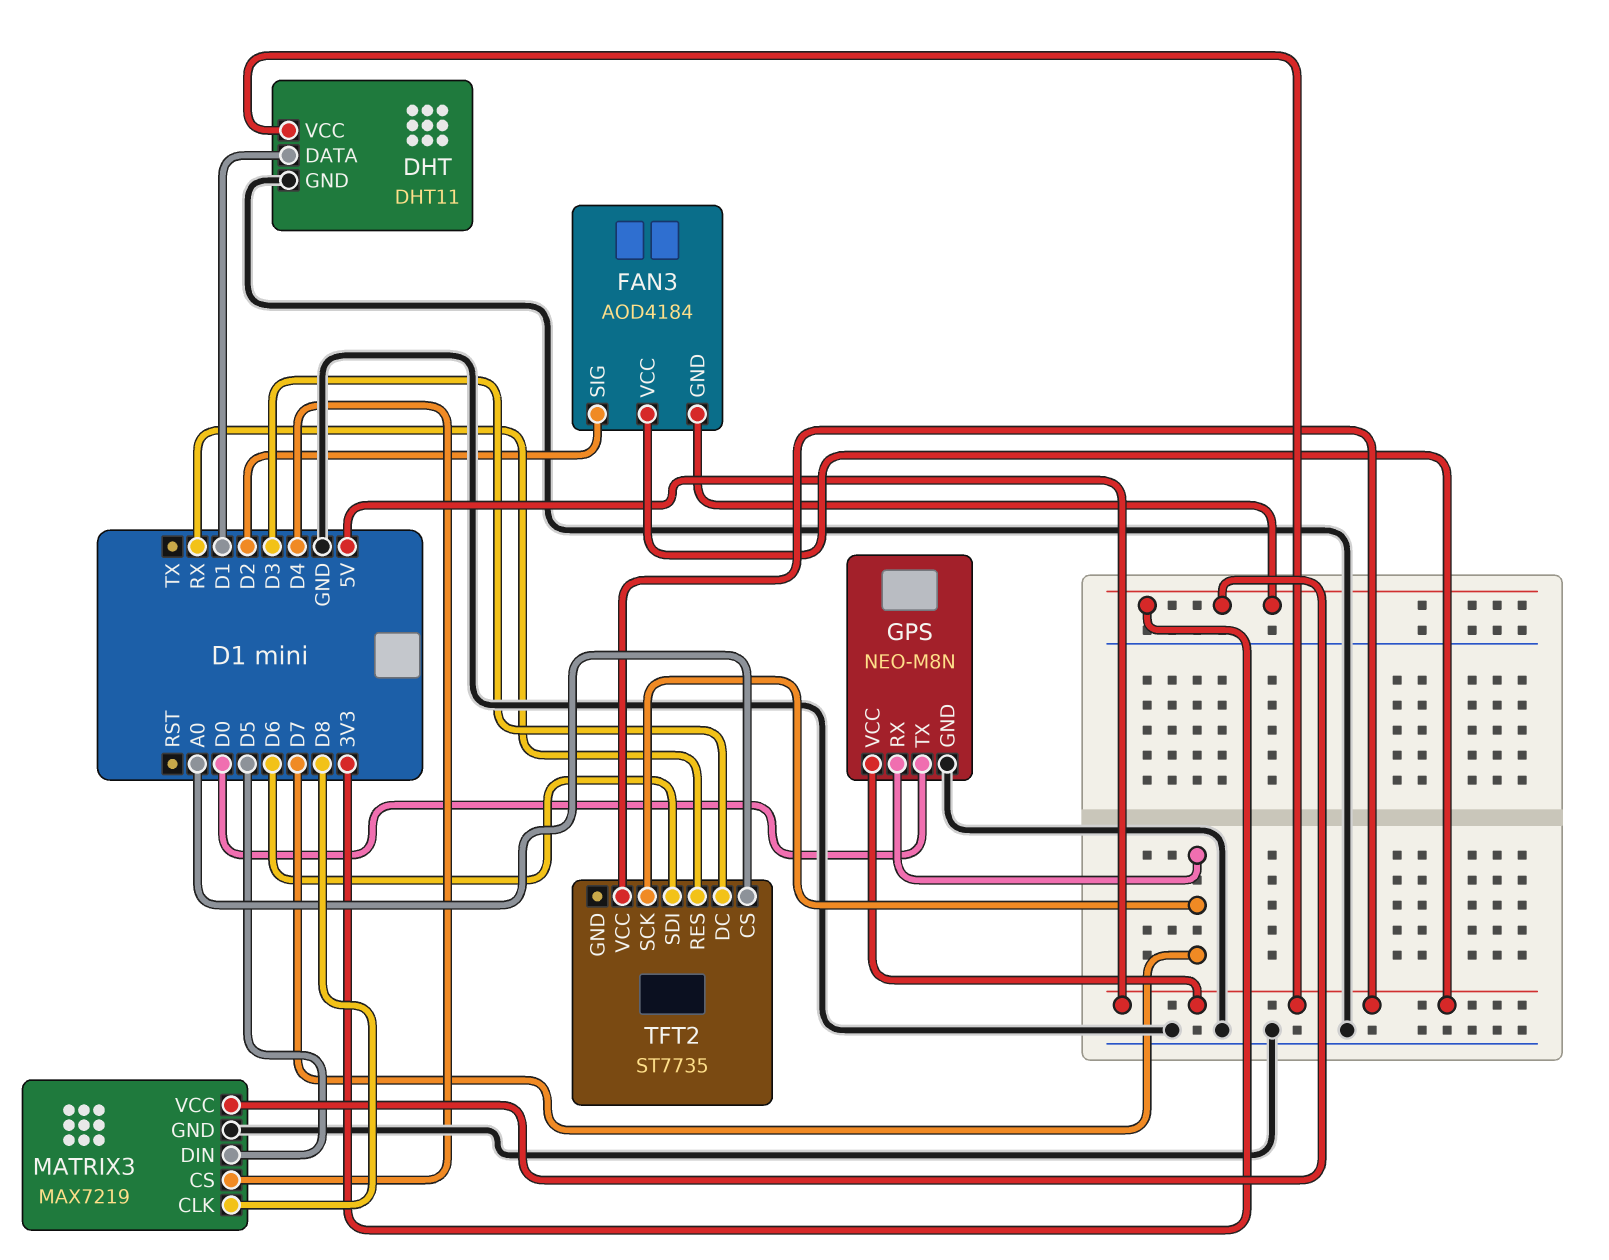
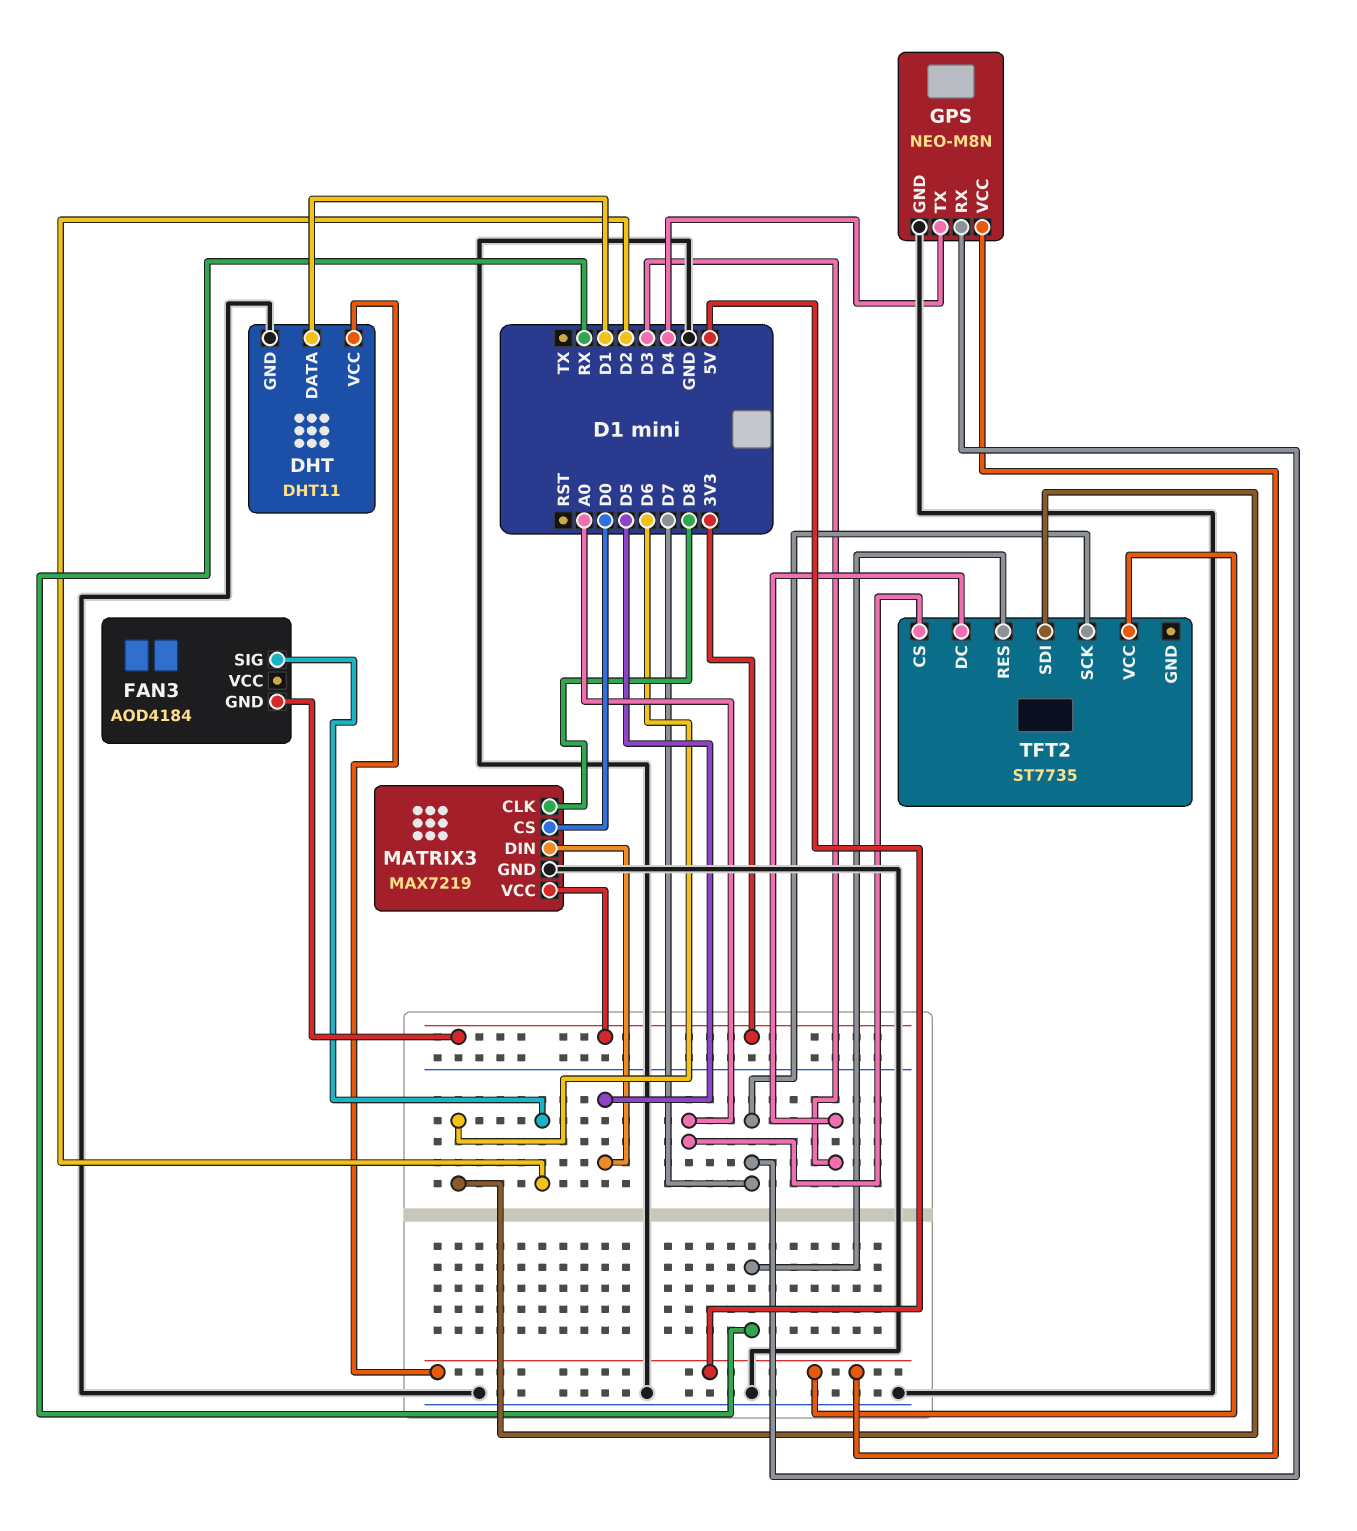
FAN3 pin VCC: 5V -> none
GPS pin TX: D0 -> D4
MATRIX3 pin CS: D4 -> D0

